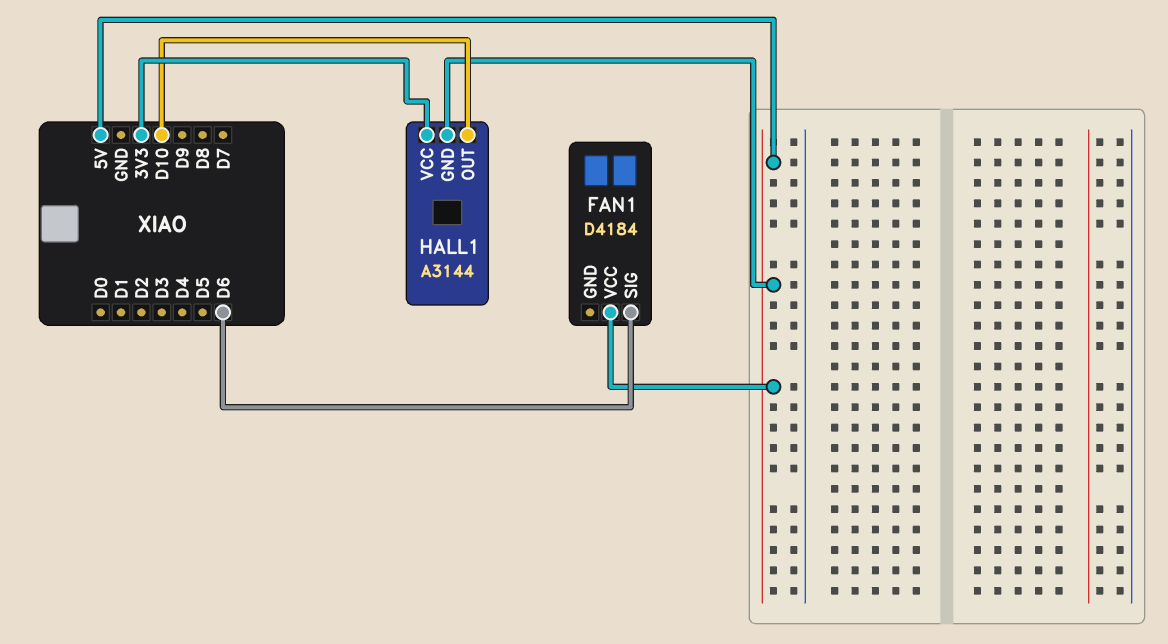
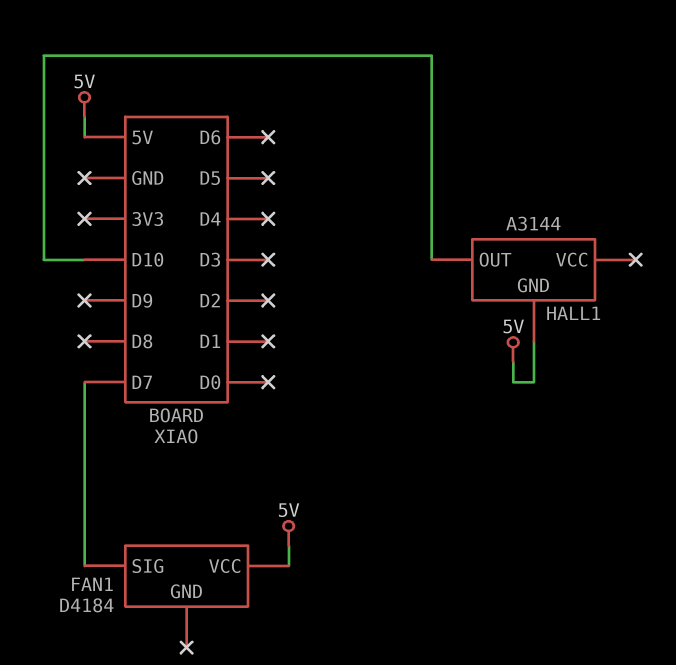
FAN1 pin SIG: D6 -> D7
HALL1 pin VCC: 3V3 -> none

